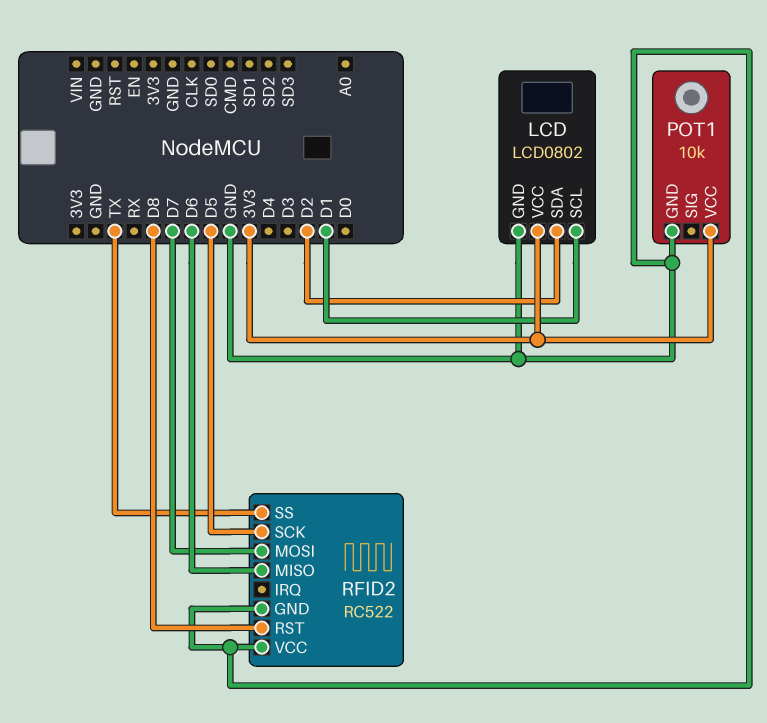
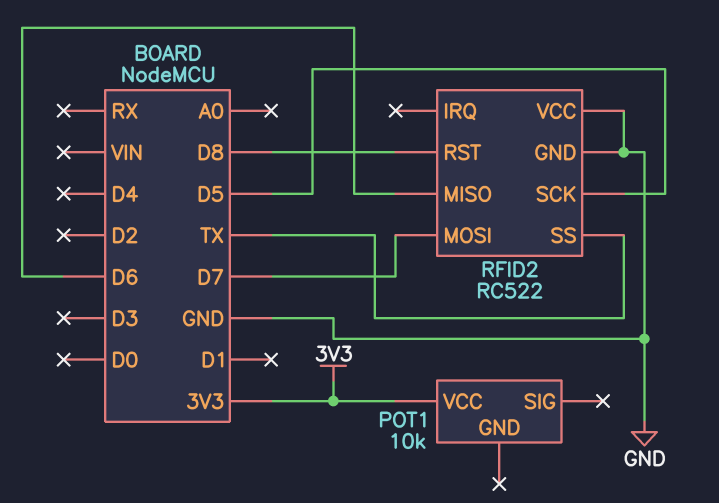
LCD: LCD0802 -> none
LCD pin GND: GND -> none
LCD pin SCL: D1 -> none
LCD pin SDA: D2 -> none
LCD pin VCC: 3V3 -> none
POT1 pin GND: GND -> none

